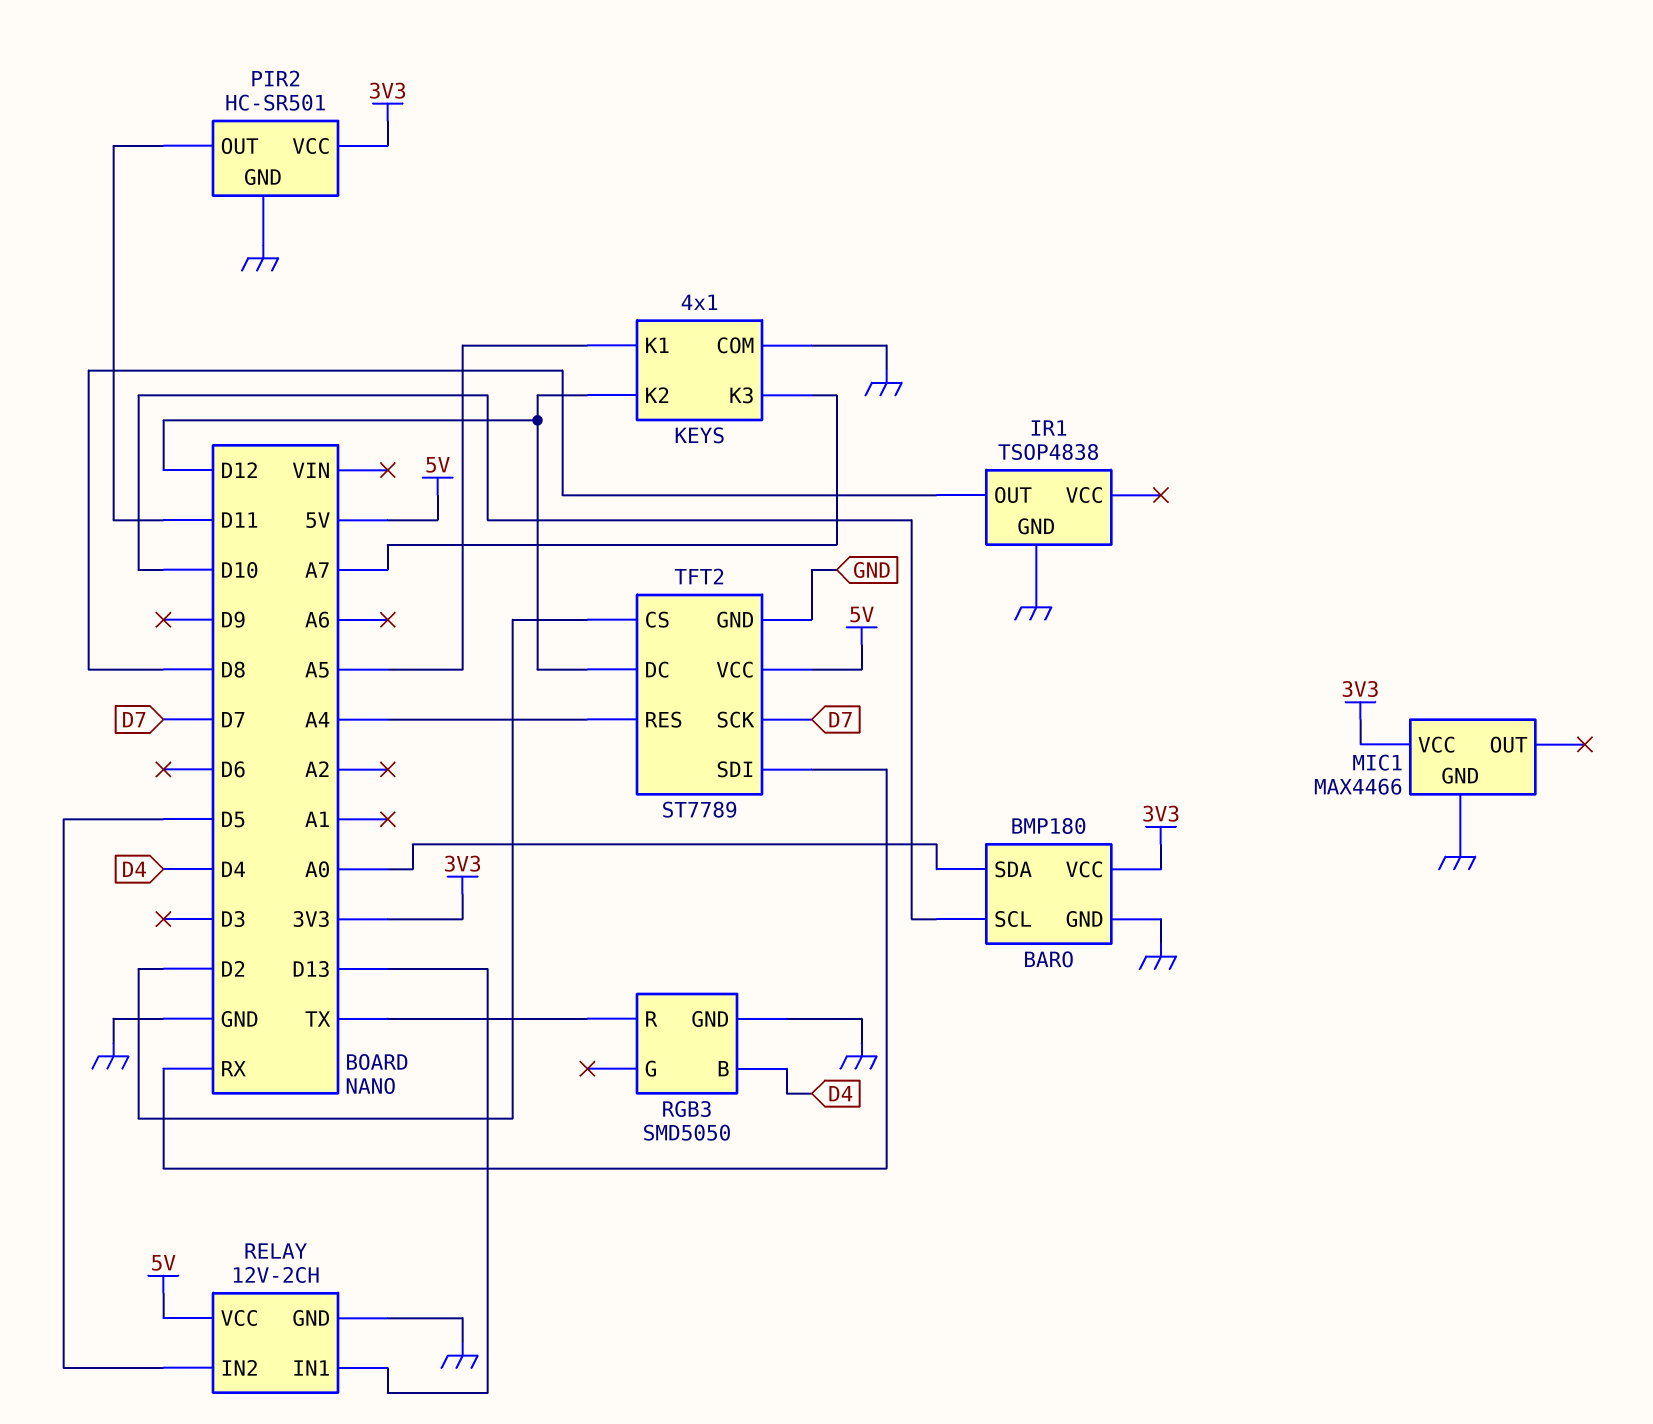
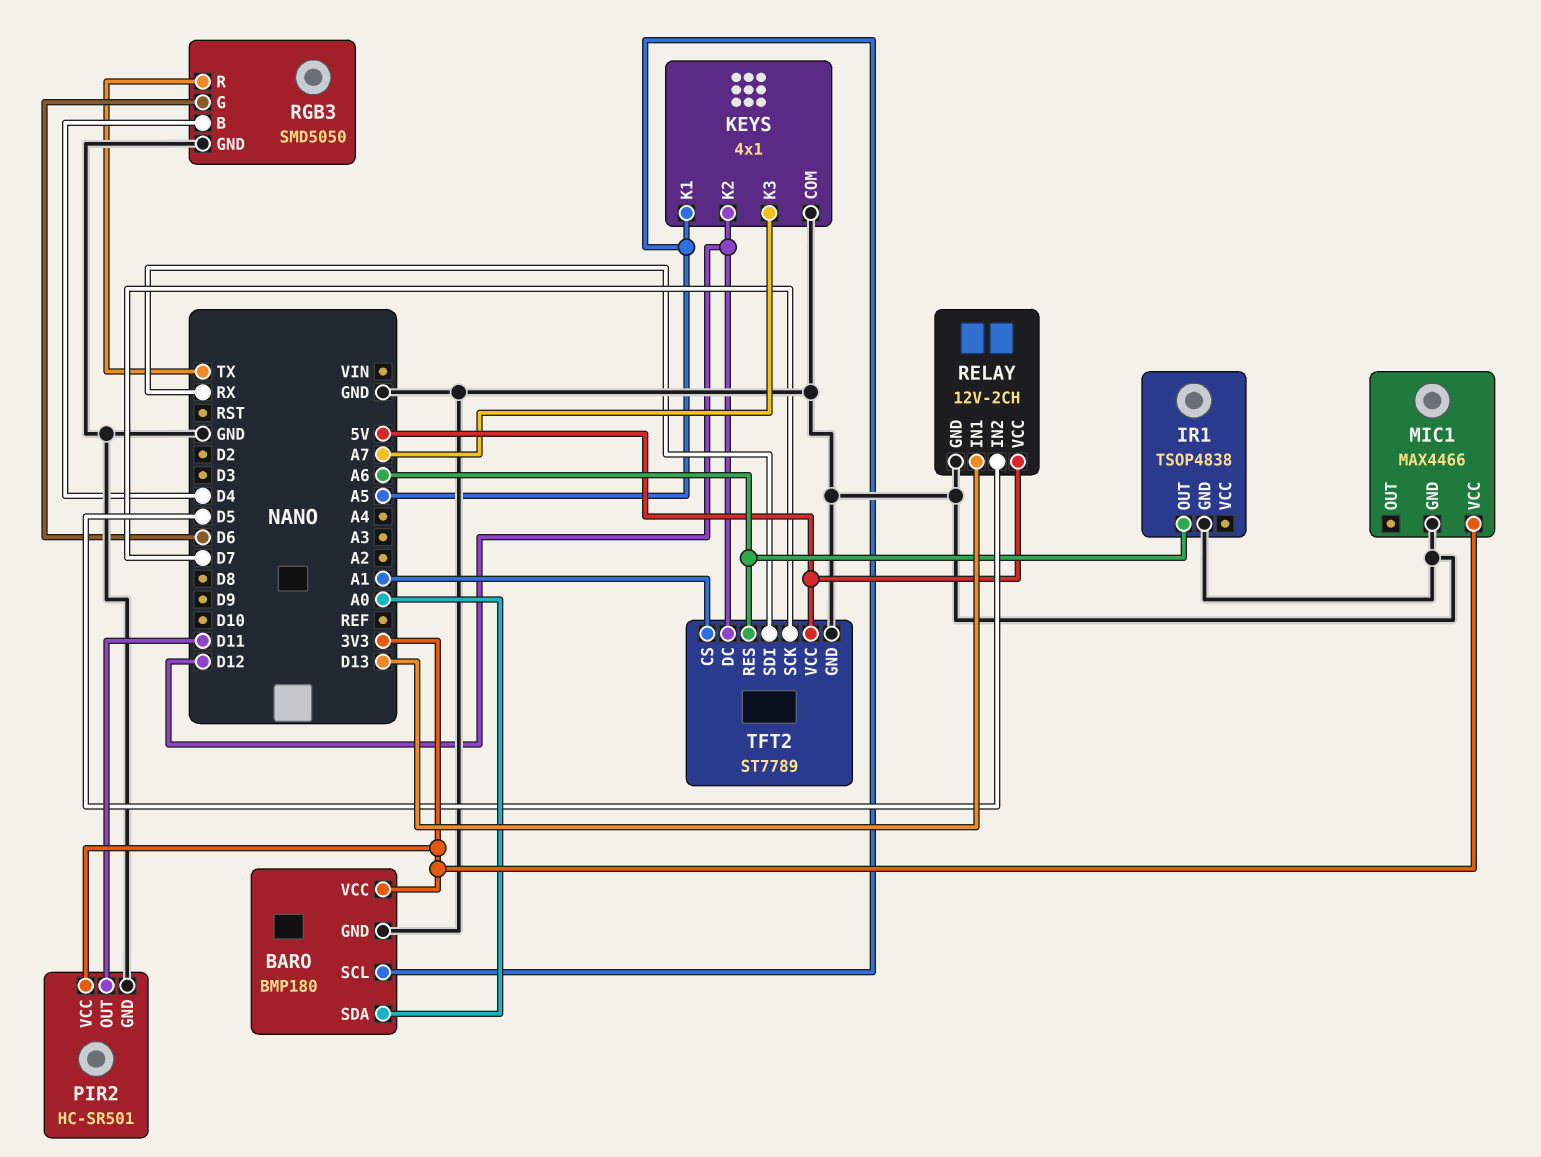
BARO pin SCL: D10 -> A5
IR1 pin OUT: D8 -> A6
RGB3 pin G: none -> D6
TFT2 pin CS: D2 -> A1
TFT2 pin RES: A4 -> A6

